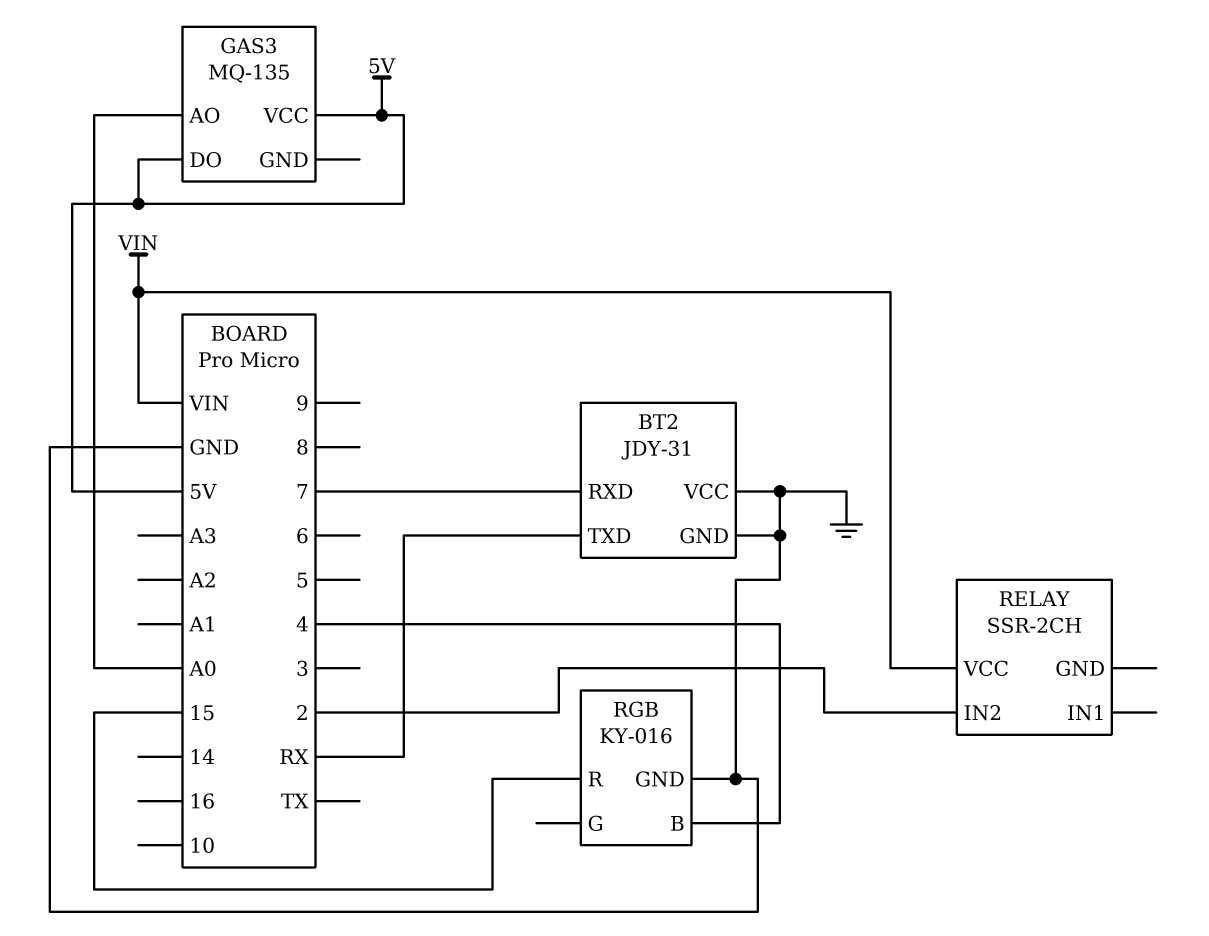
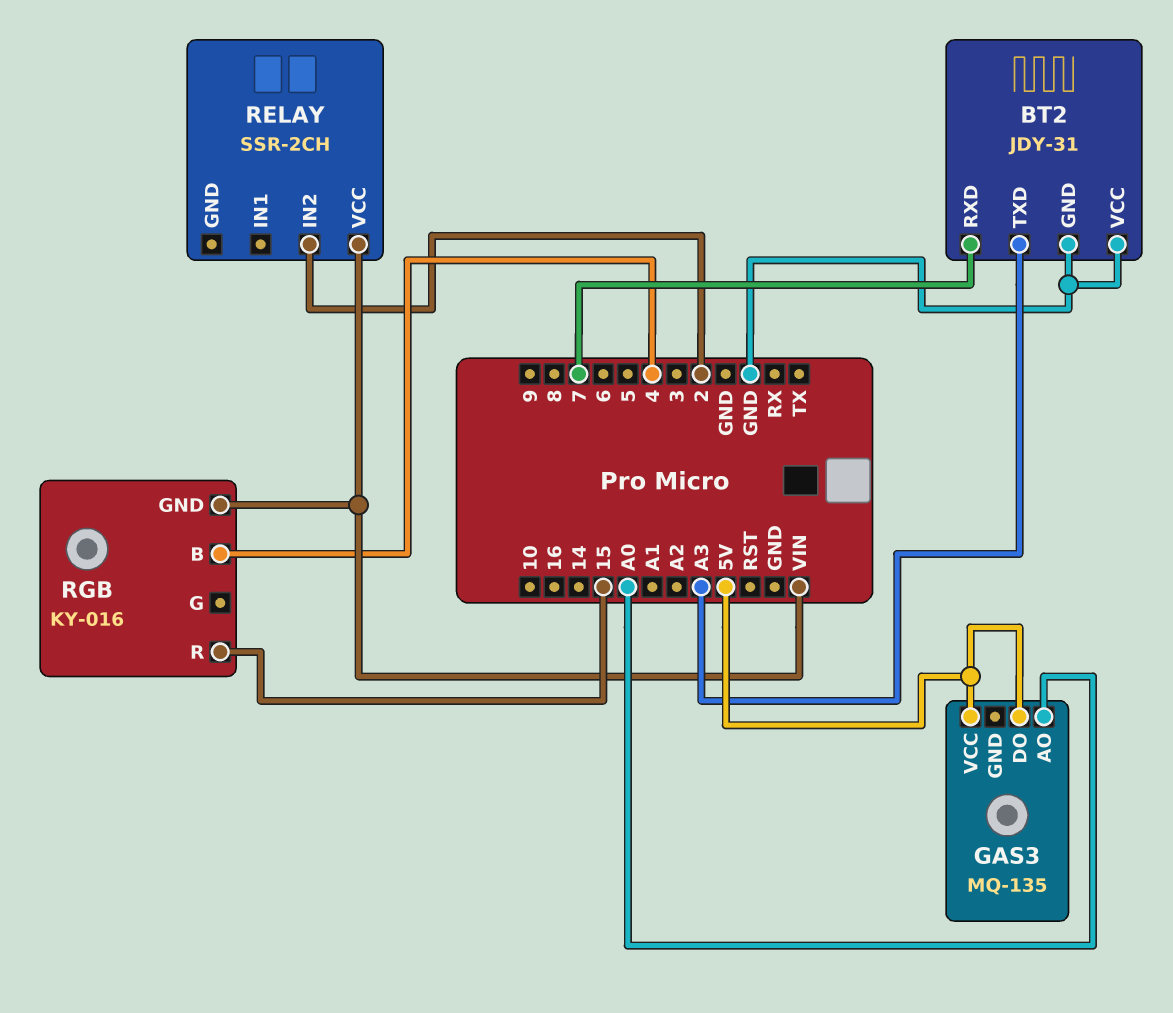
BT2 pin TXD: RX -> A3
RGB pin GND: GND -> VIN

